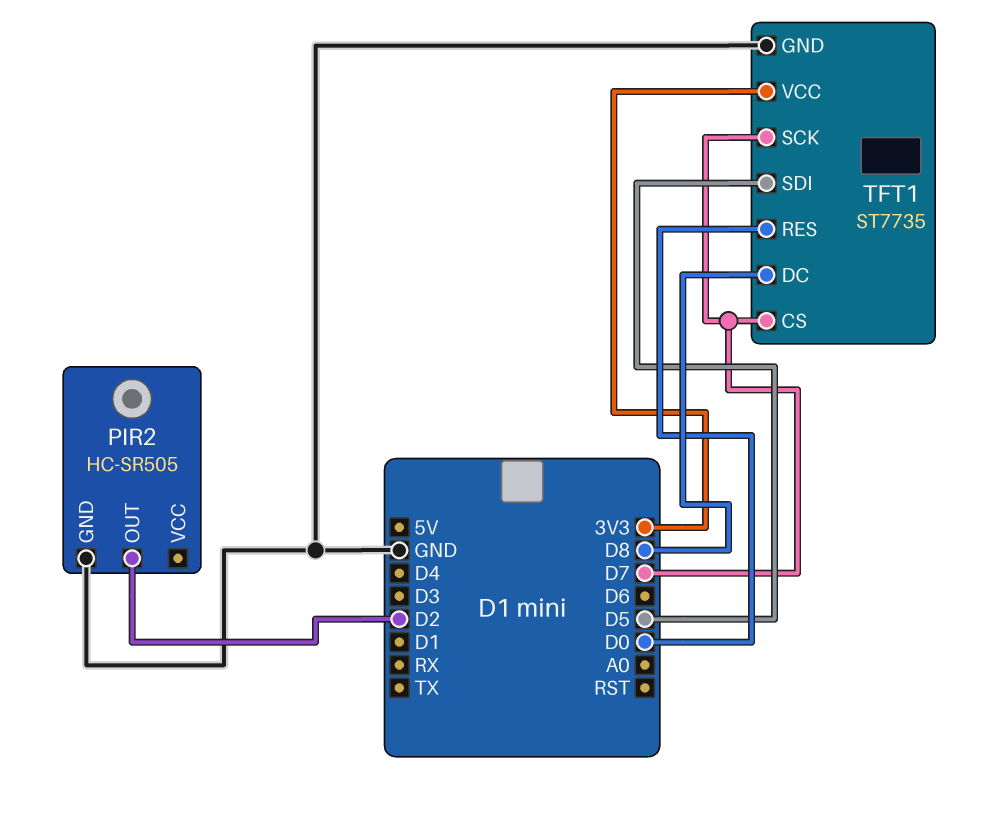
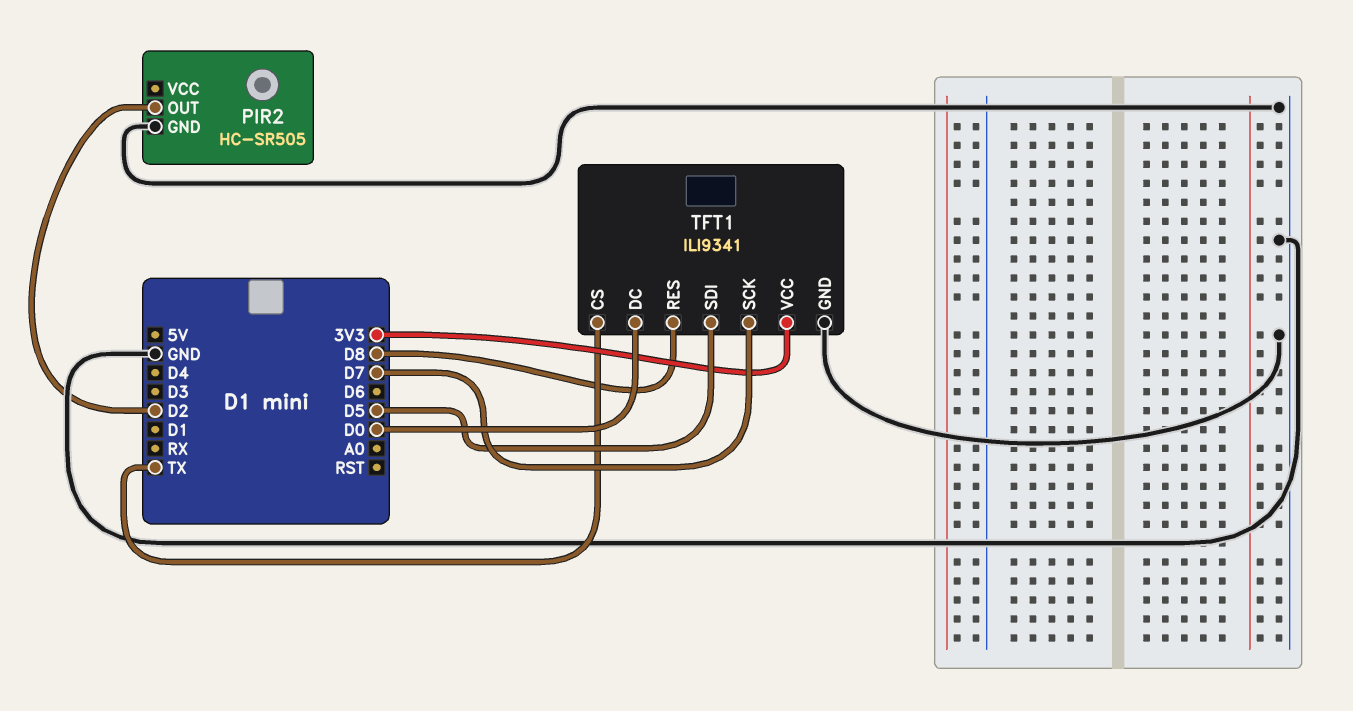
TFT1: ST7735 -> ILI9341
TFT1 pin CS: D7 -> TX
TFT1 pin DC: D8 -> D0
TFT1 pin RES: D0 -> D8

